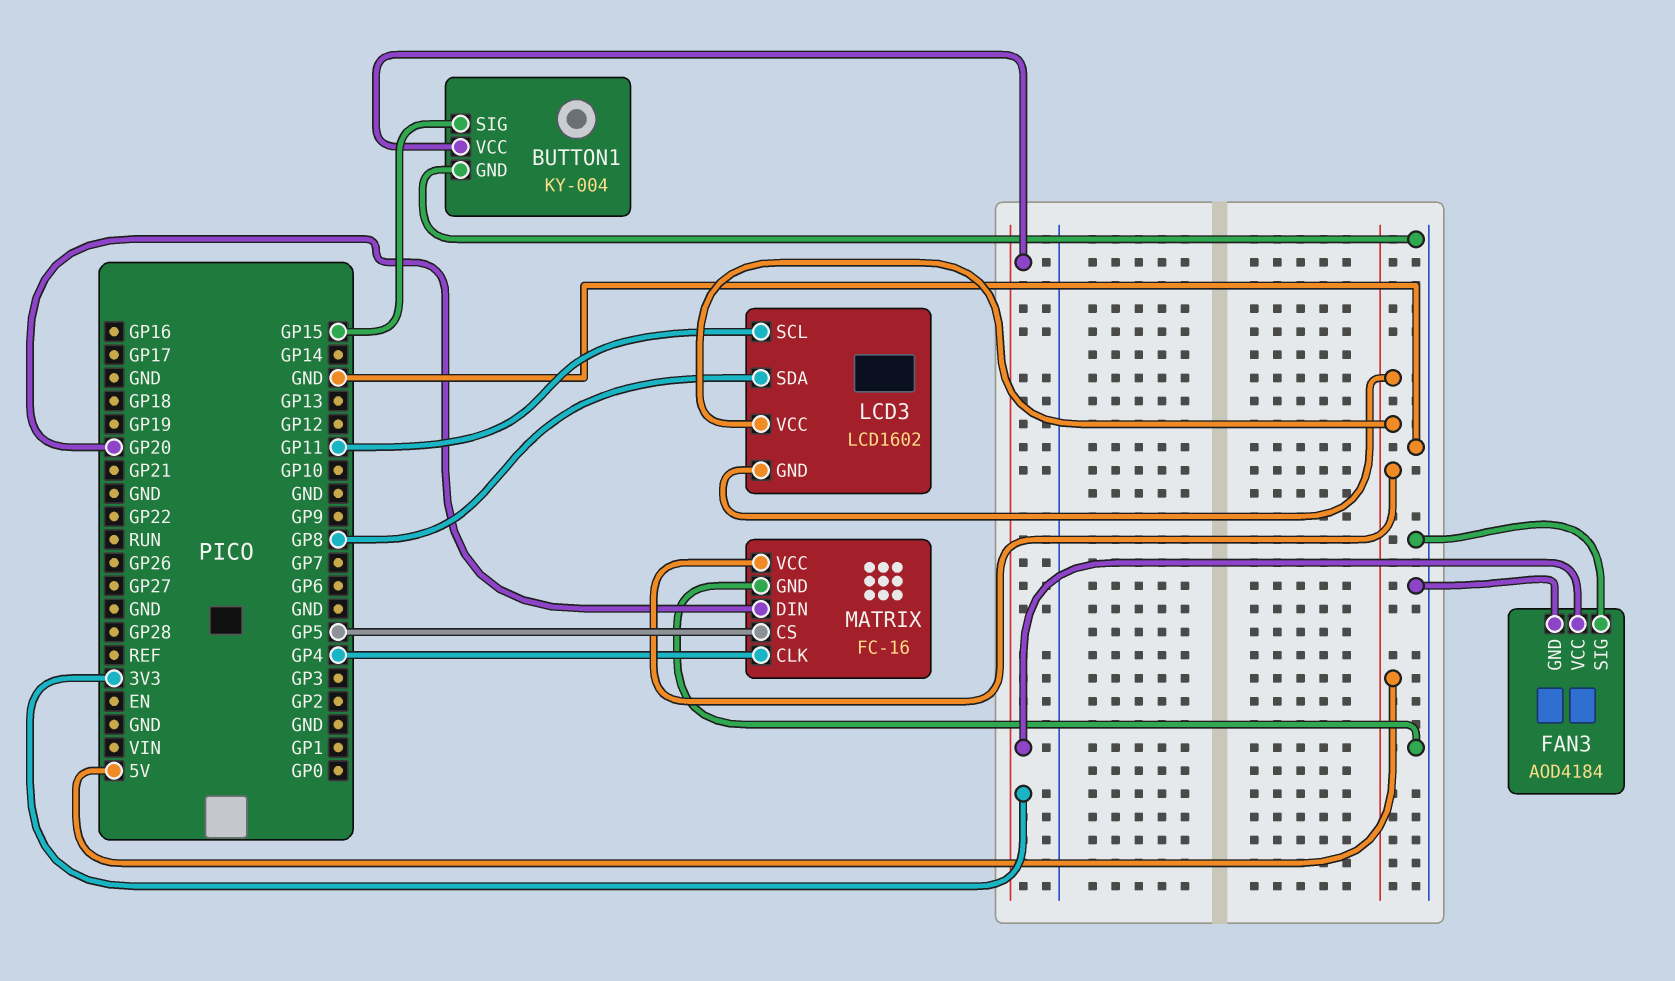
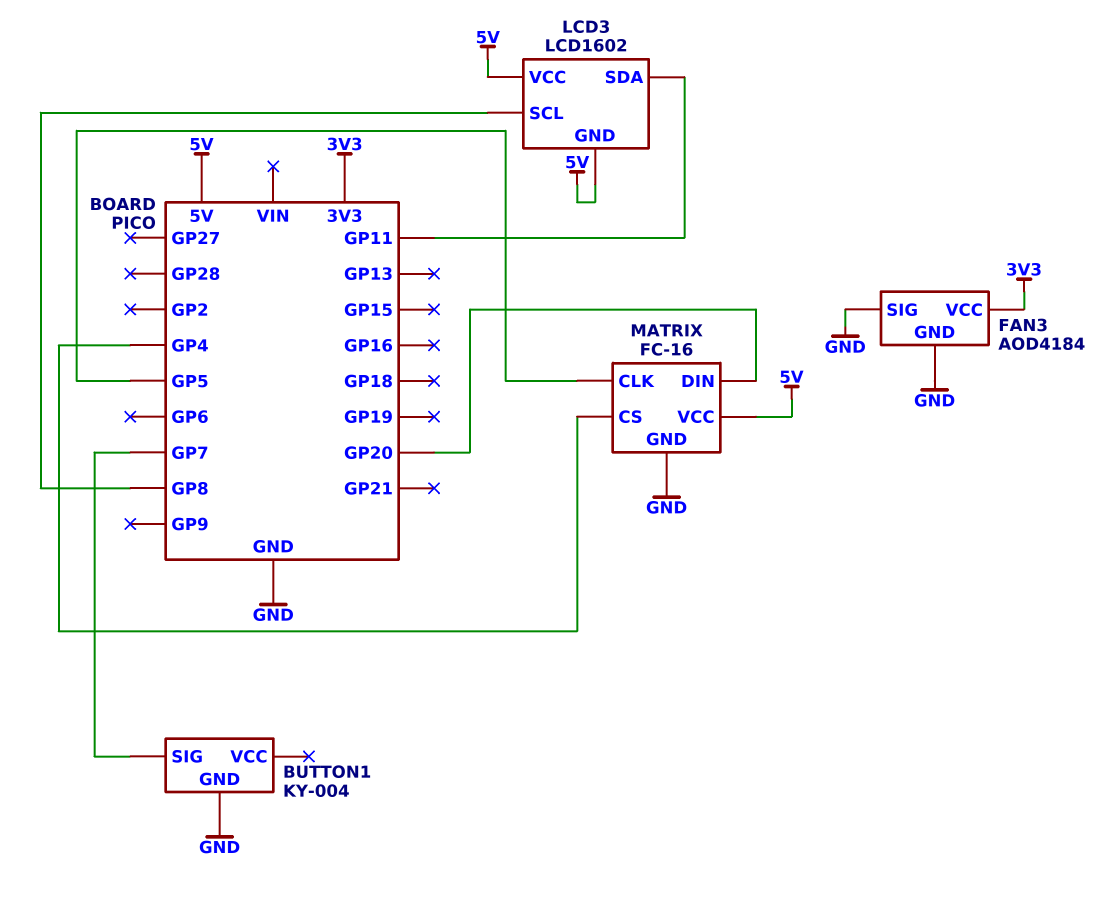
BUTTON1 pin SIG: GP15 -> GP7
BUTTON1 pin VCC: 3V3 -> none
LCD3 pin SCL: GP11 -> GP8
LCD3 pin SDA: GP8 -> GP11
MATRIX pin CLK: GP4 -> GP5
MATRIX pin CS: GP5 -> GP4

